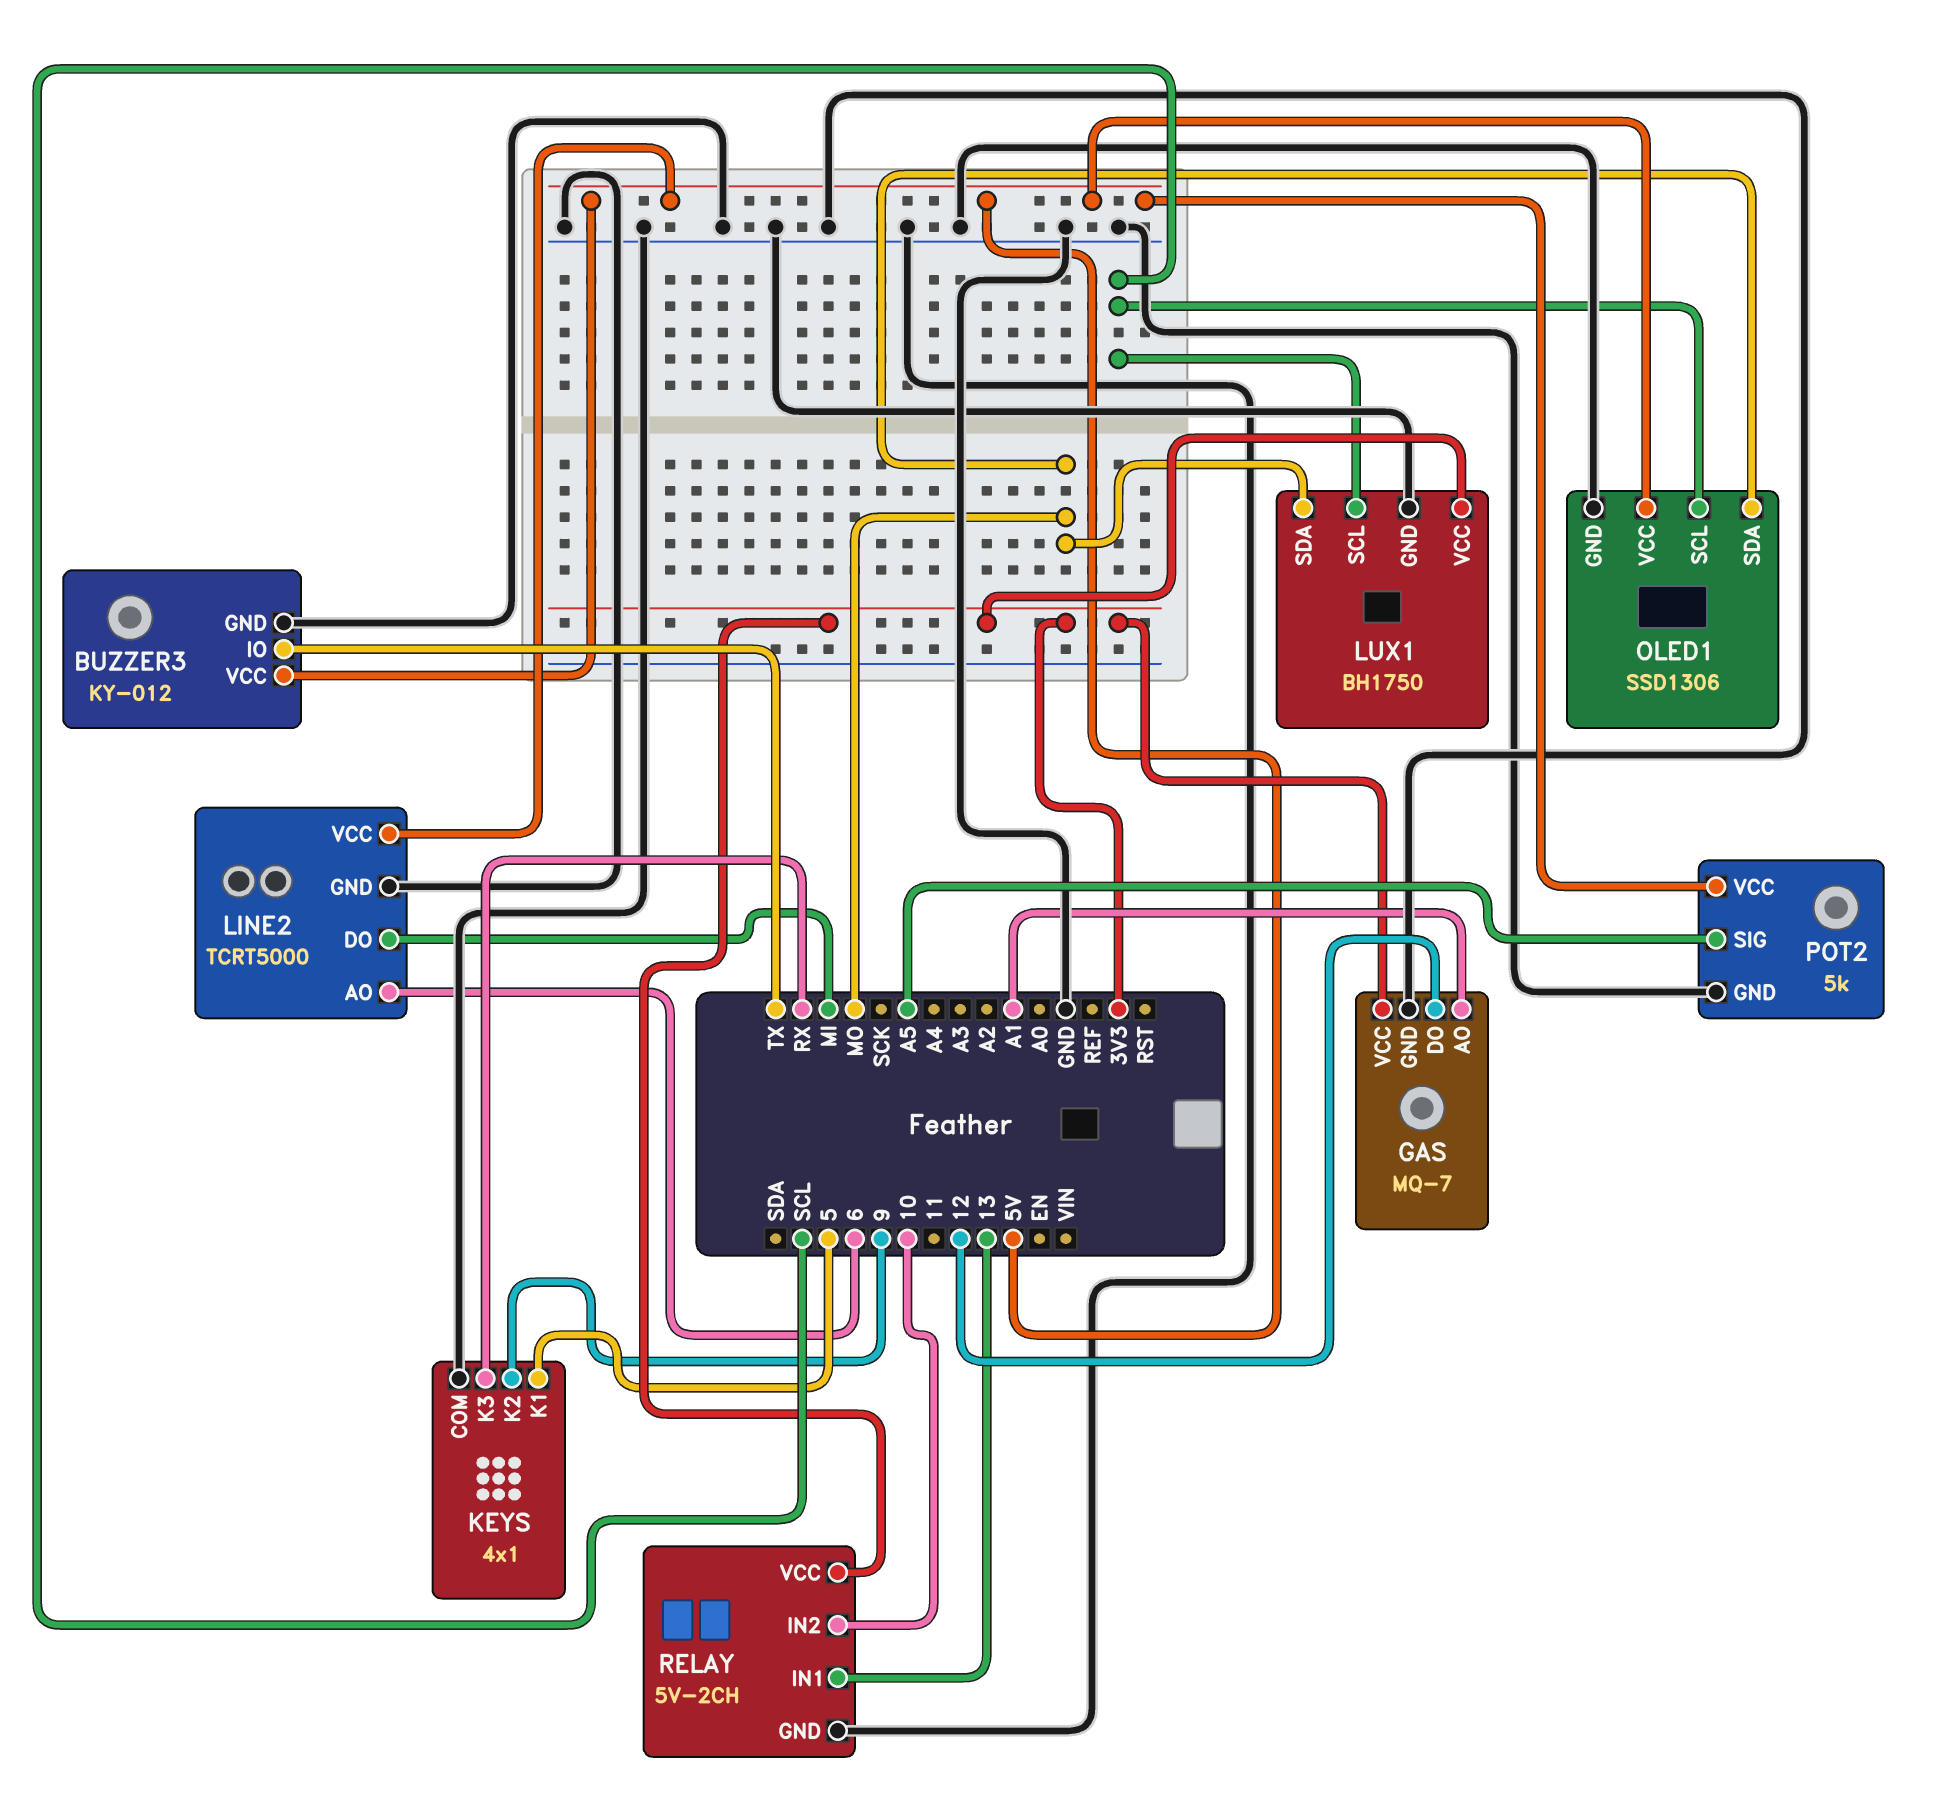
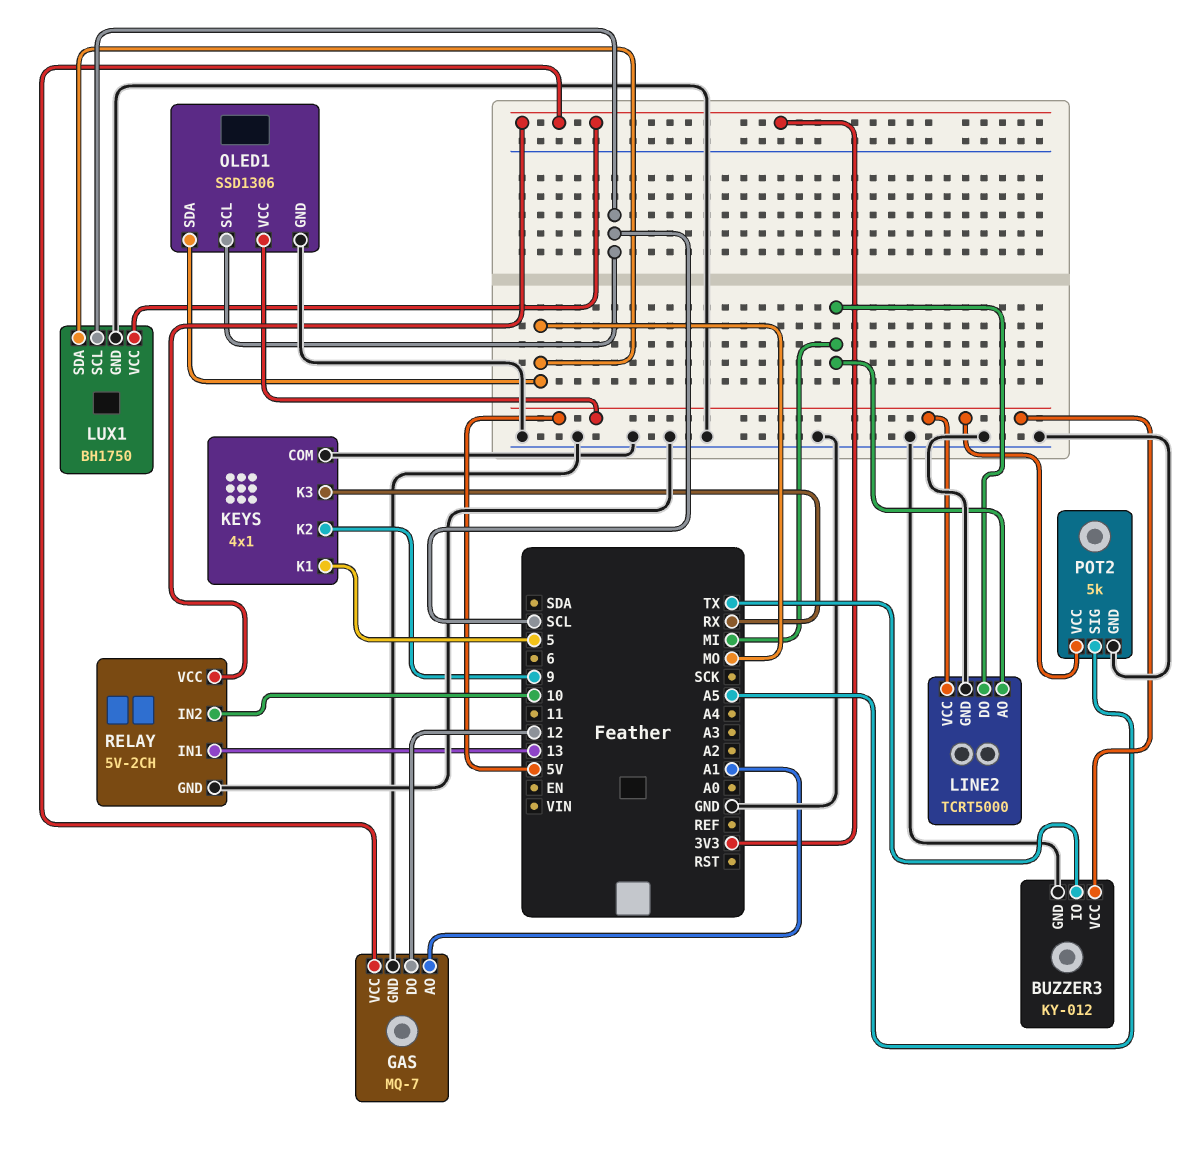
LINE2 pin AO: 6 -> MI

